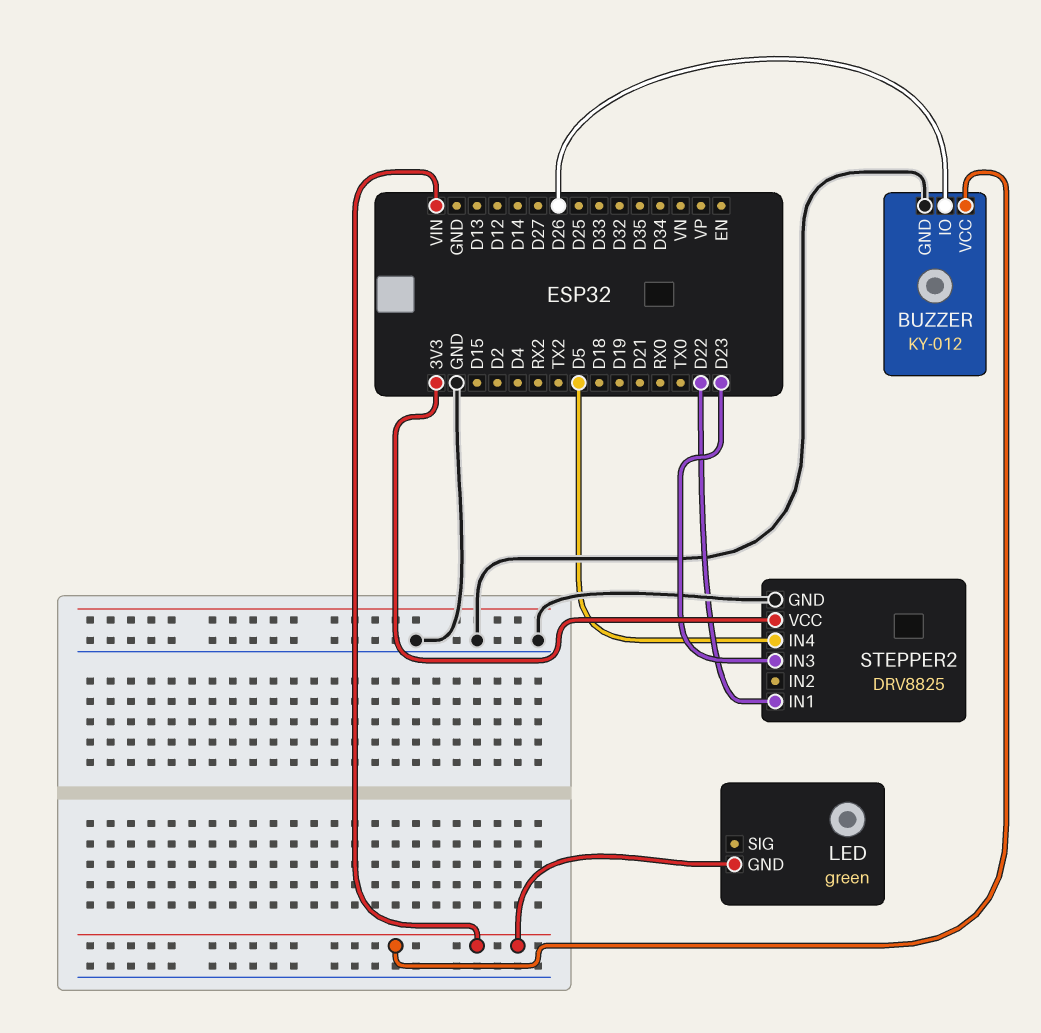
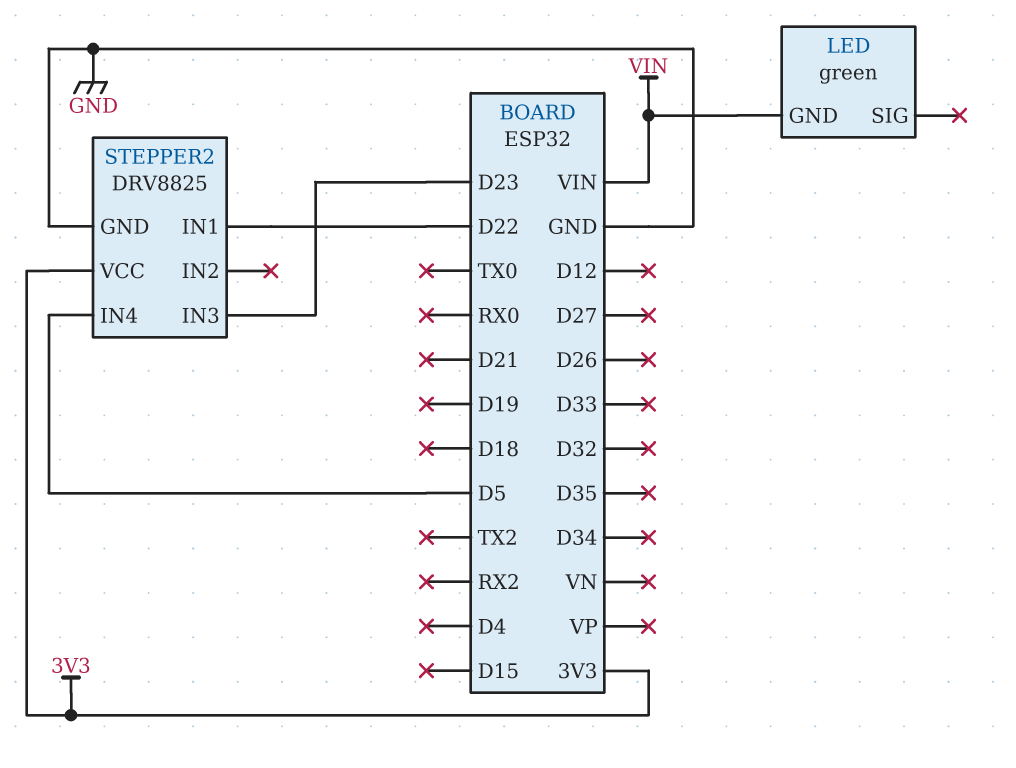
BUZZER: KY-012 -> none
BUZZER pin GND: GND -> none
BUZZER pin IO: D26 -> none
BUZZER pin VCC: VIN -> none

